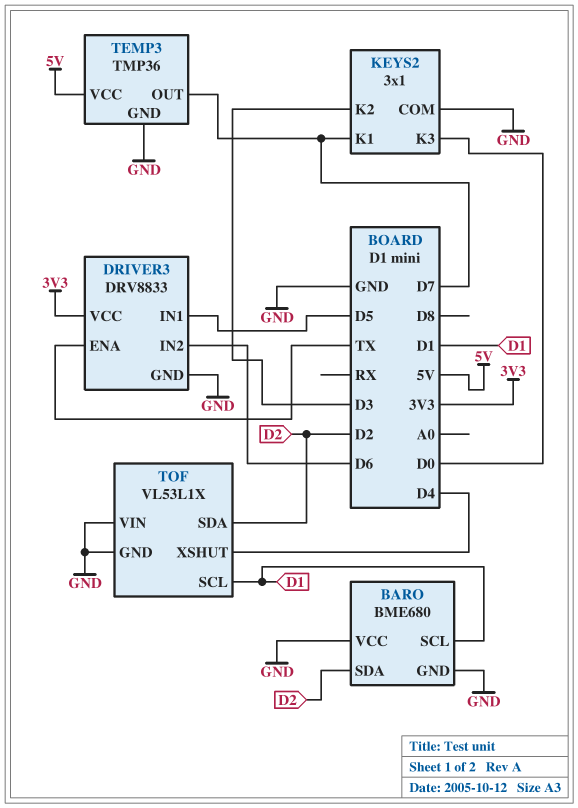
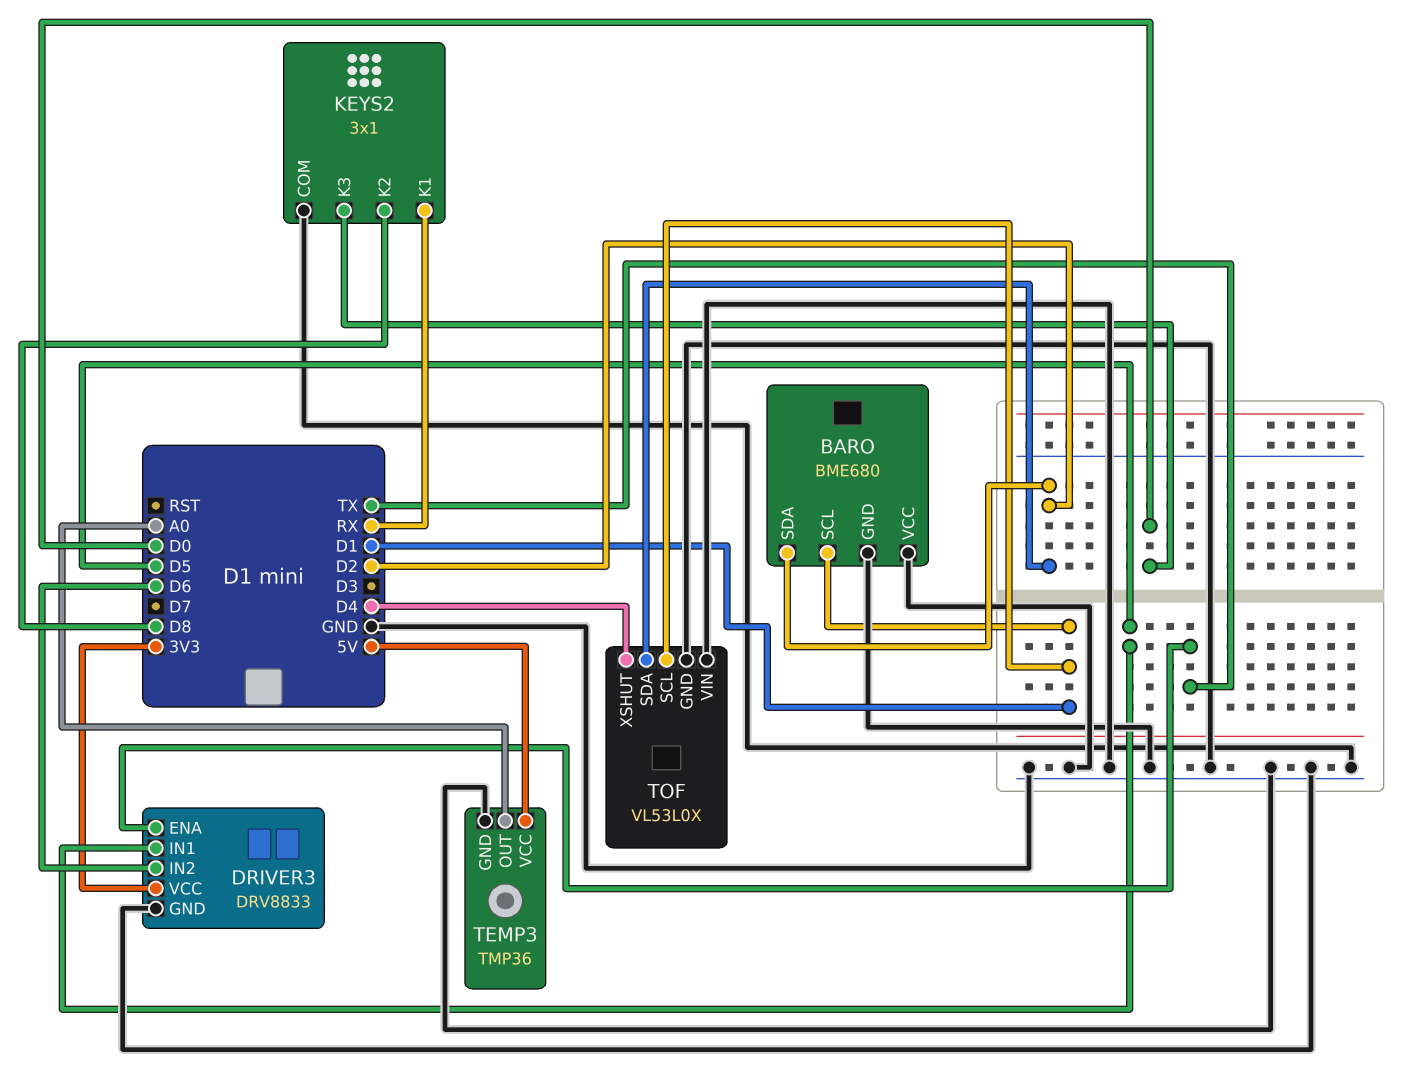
KEYS2 pin K1: D7 -> RX
KEYS2 pin K2: D3 -> D8
TEMP3 pin OUT: D7 -> A0
TOF: VL53L1X -> VL53L0X

